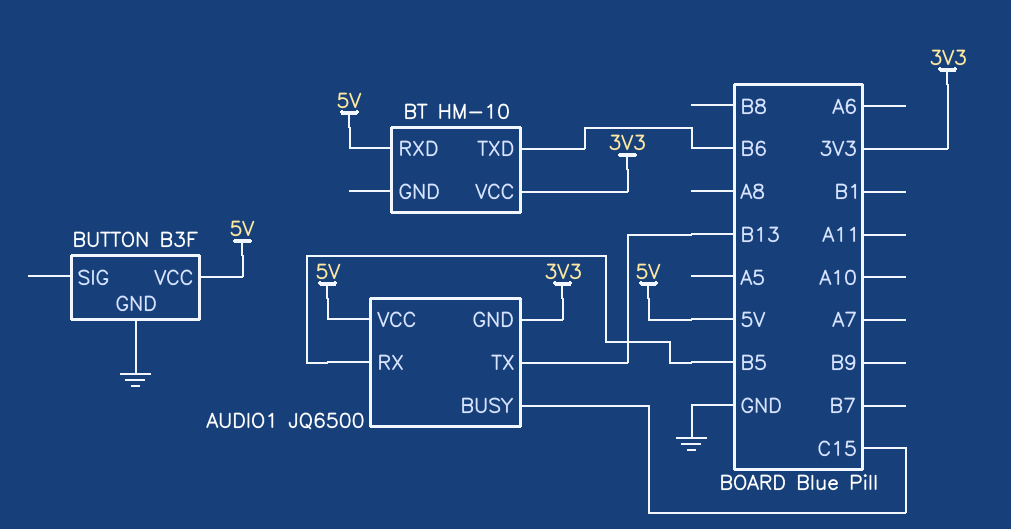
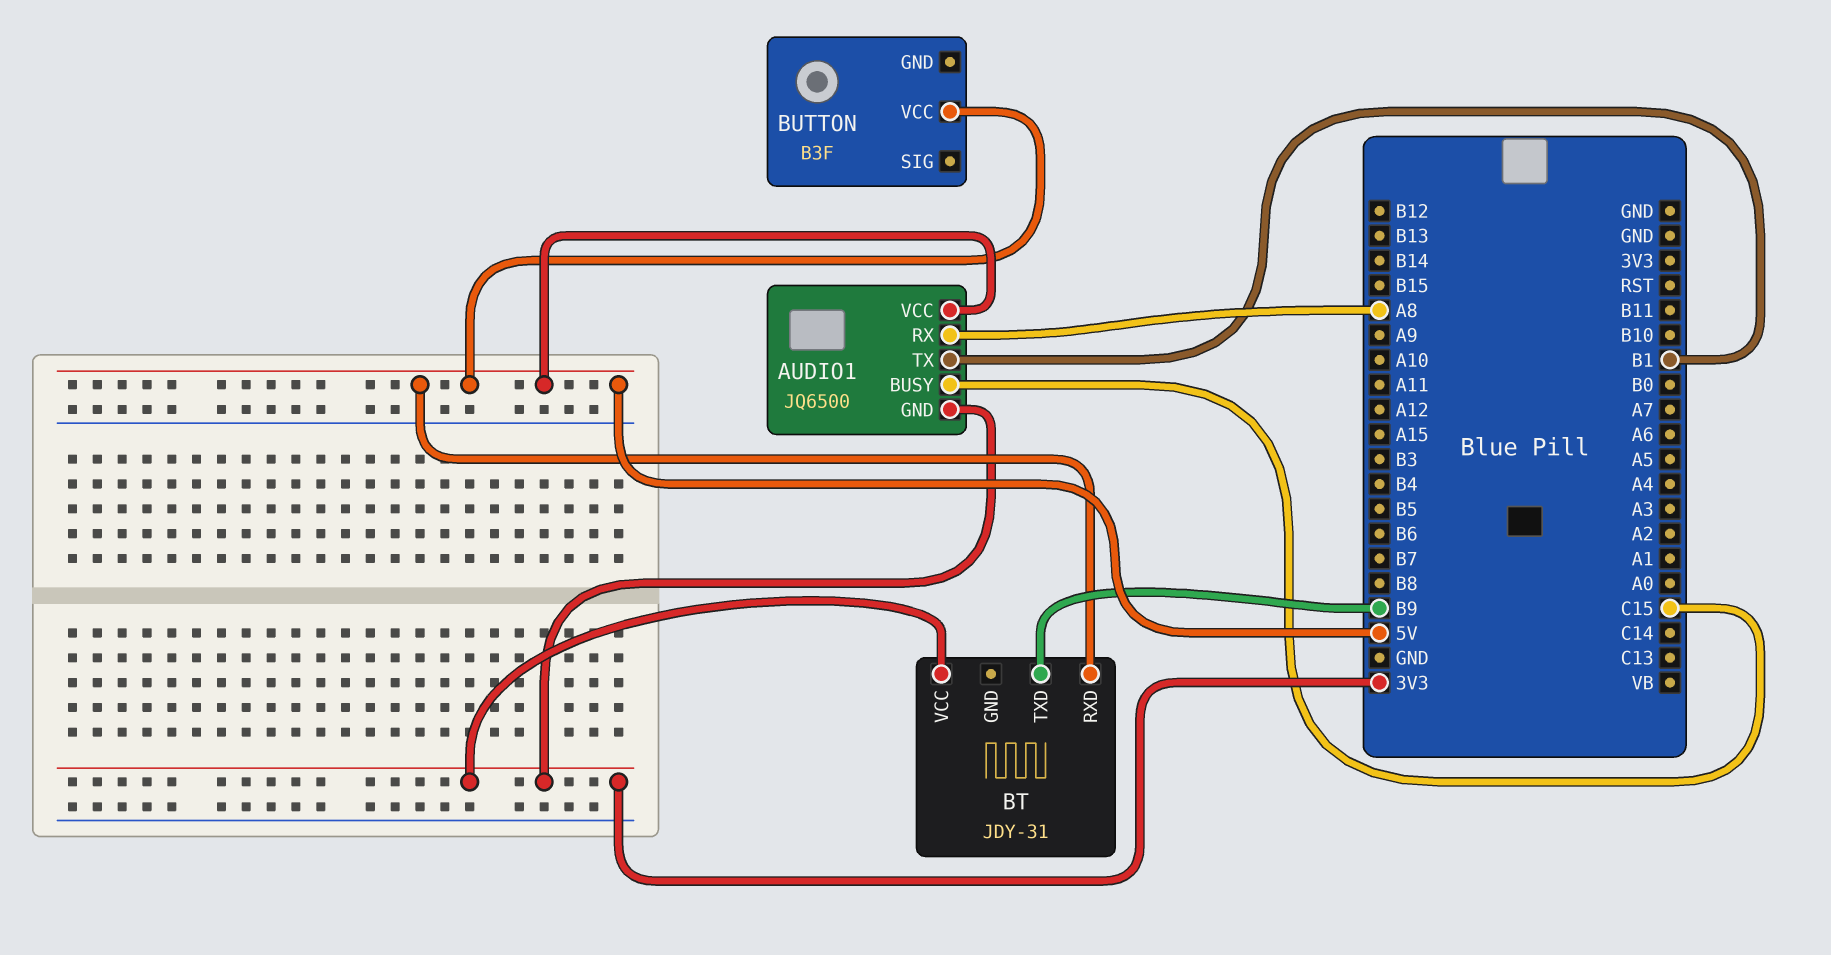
AUDIO1 pin RX: B5 -> A8
AUDIO1 pin TX: B13 -> B1
BT: HM-10 -> JDY-31
BT pin TXD: B6 -> B9
BUTTON pin GND: GND -> none

